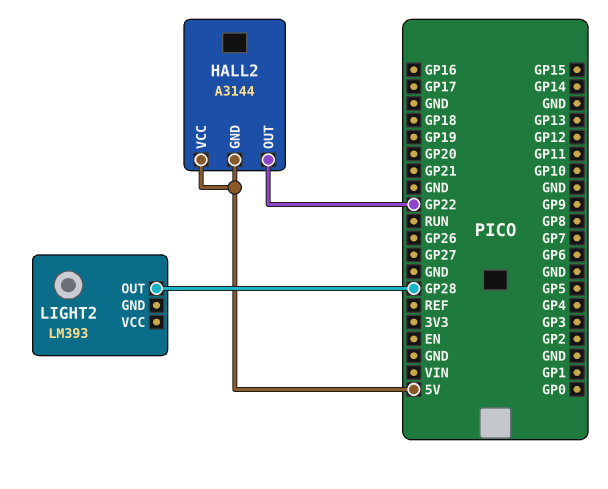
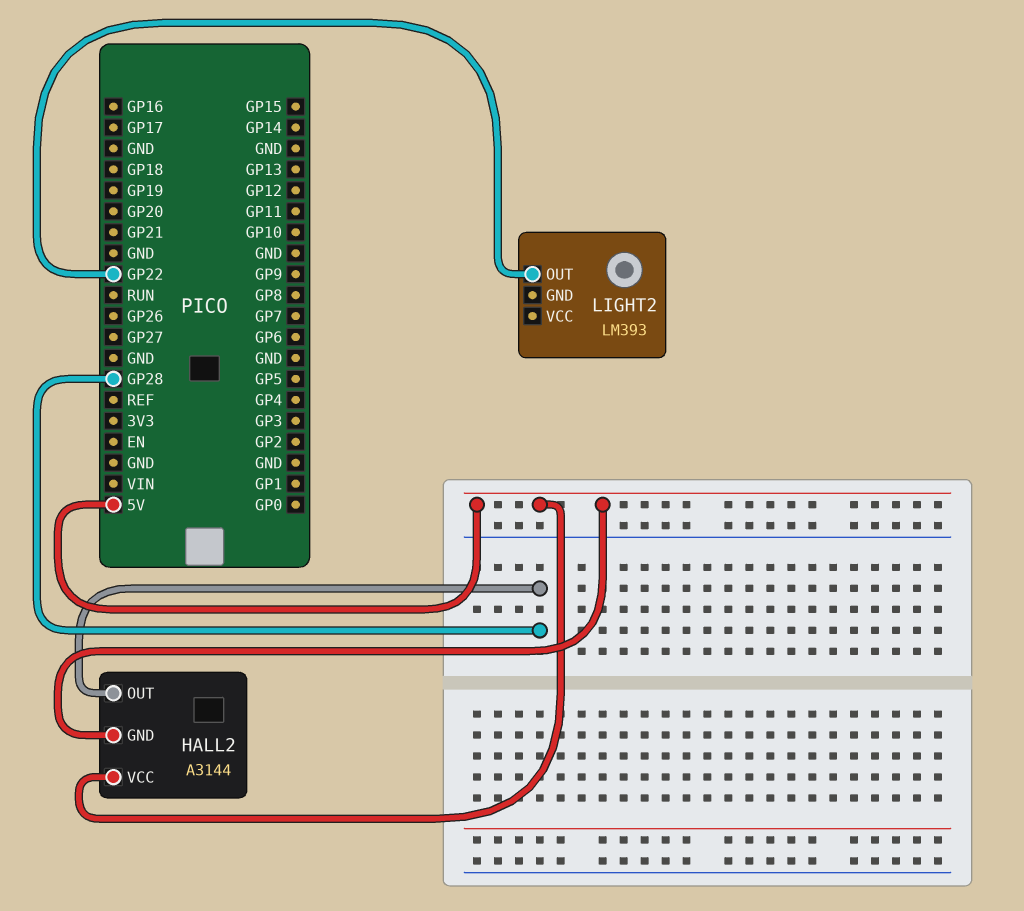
HALL2 pin OUT: GP22 -> GP28
LIGHT2 pin OUT: GP28 -> GP22

